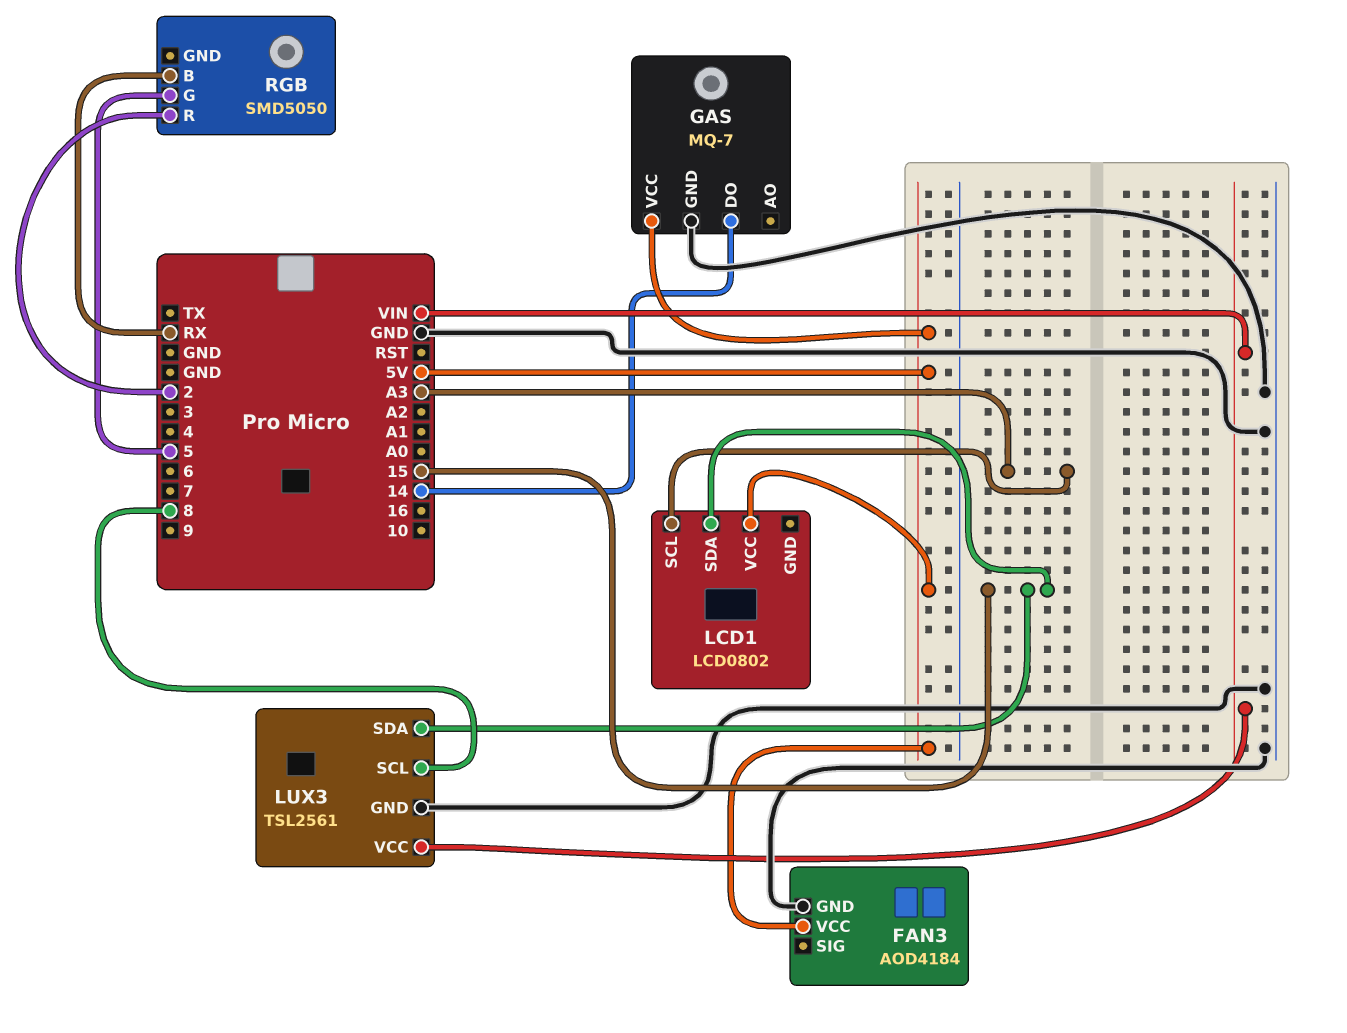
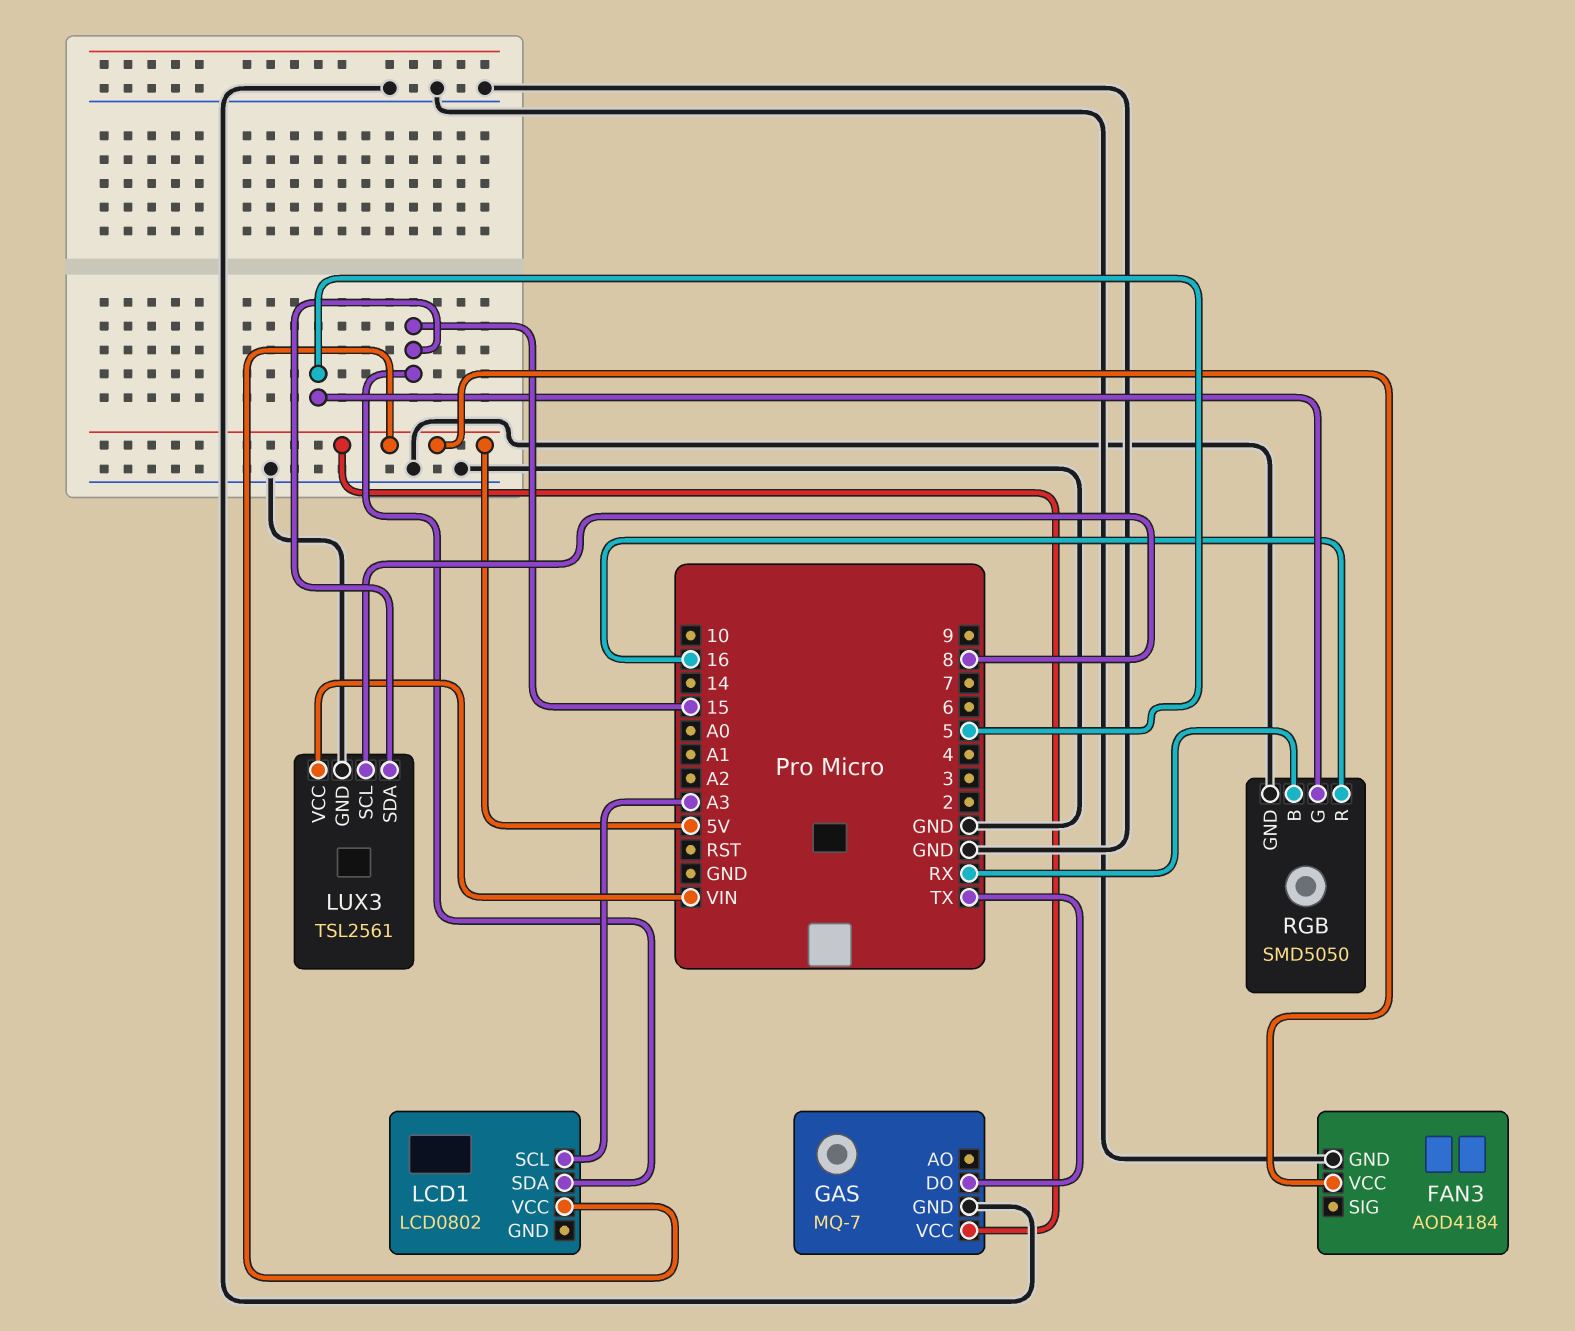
GAS pin DO: 14 -> TX
RGB pin GND: none -> GND
RGB pin R: 2 -> 16

